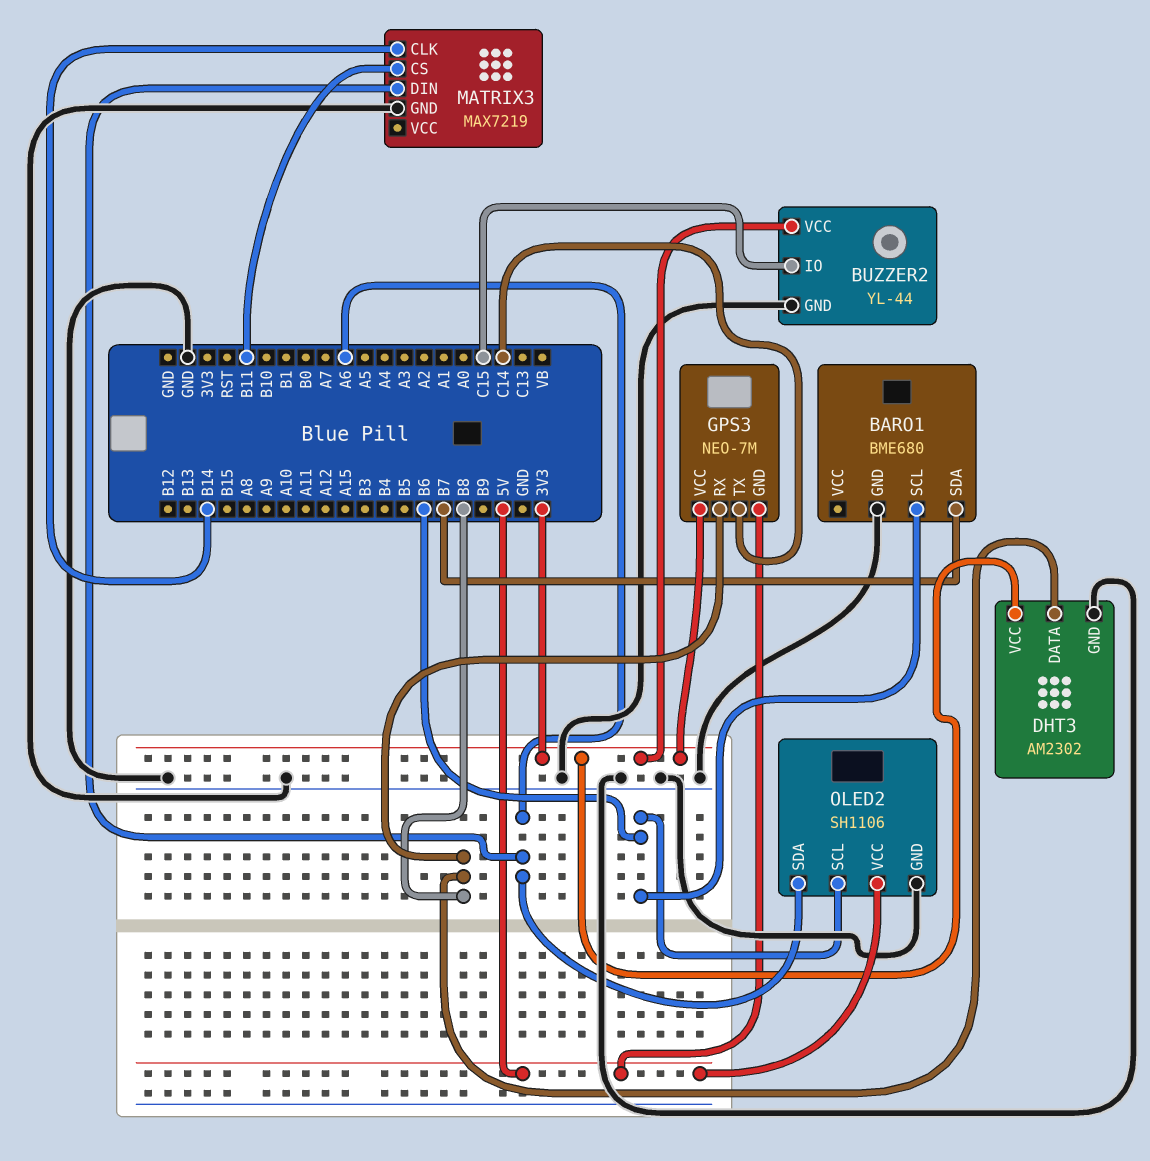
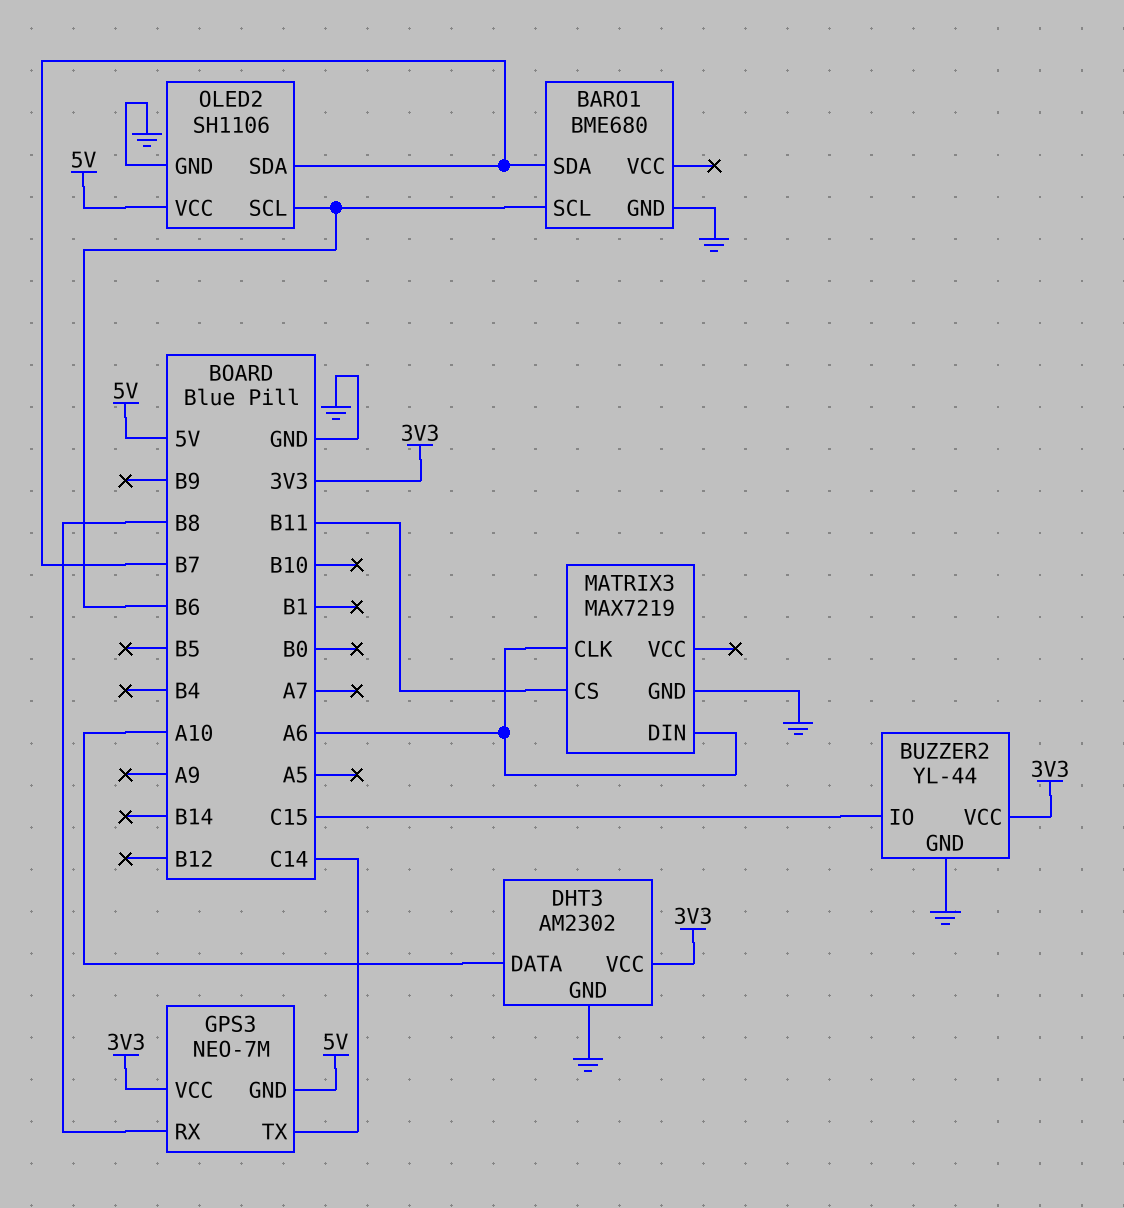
DHT3 pin DATA: B8 -> A10
MATRIX3 pin CLK: B14 -> A6
OLED2 pin SDA: A6 -> B7

